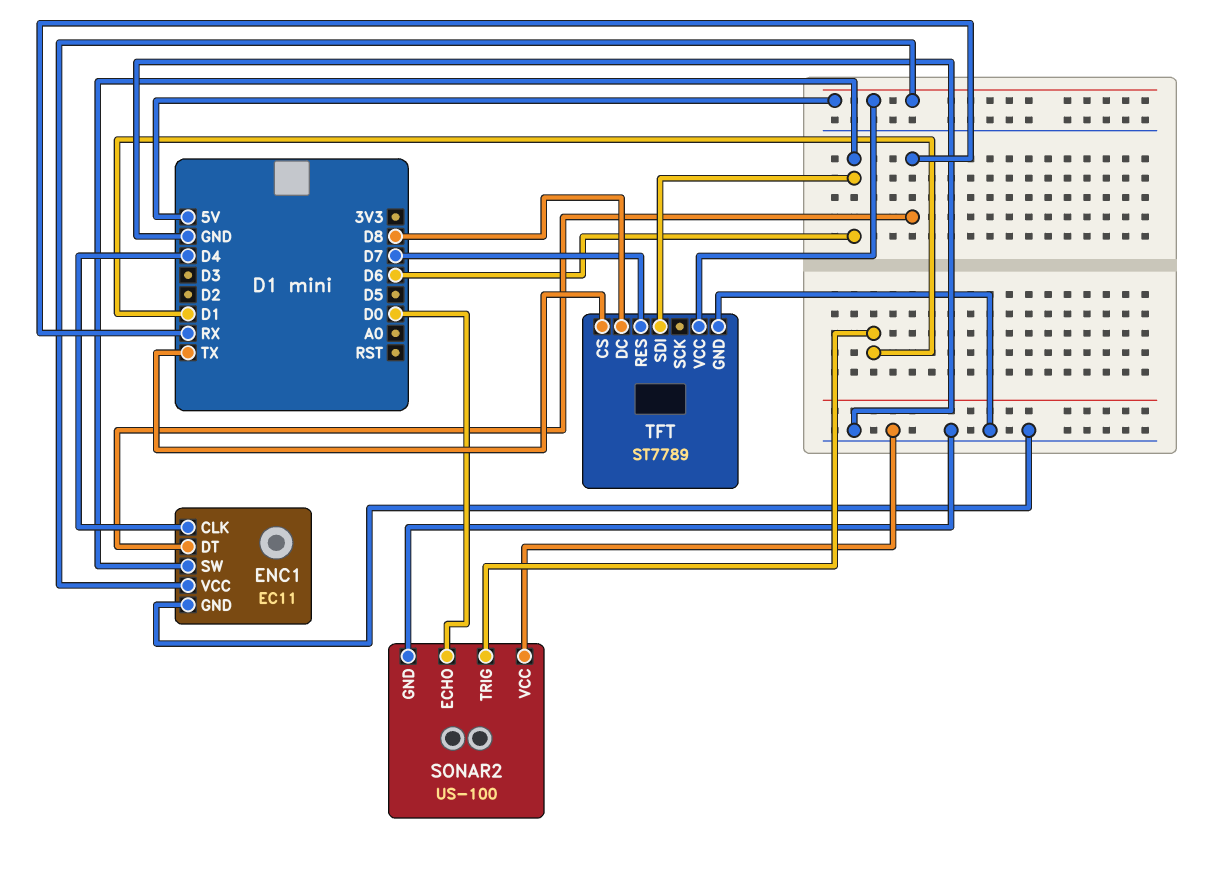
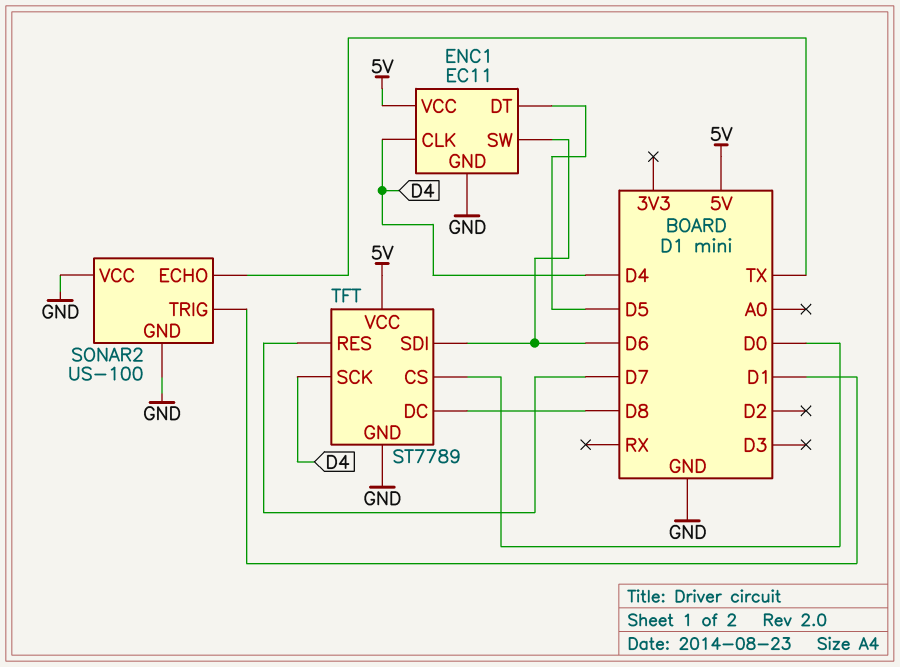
ENC1 pin DT: RX -> D5
SONAR2 pin ECHO: D0 -> TX
TFT pin CS: TX -> D0
TFT pin SCK: none -> D4

